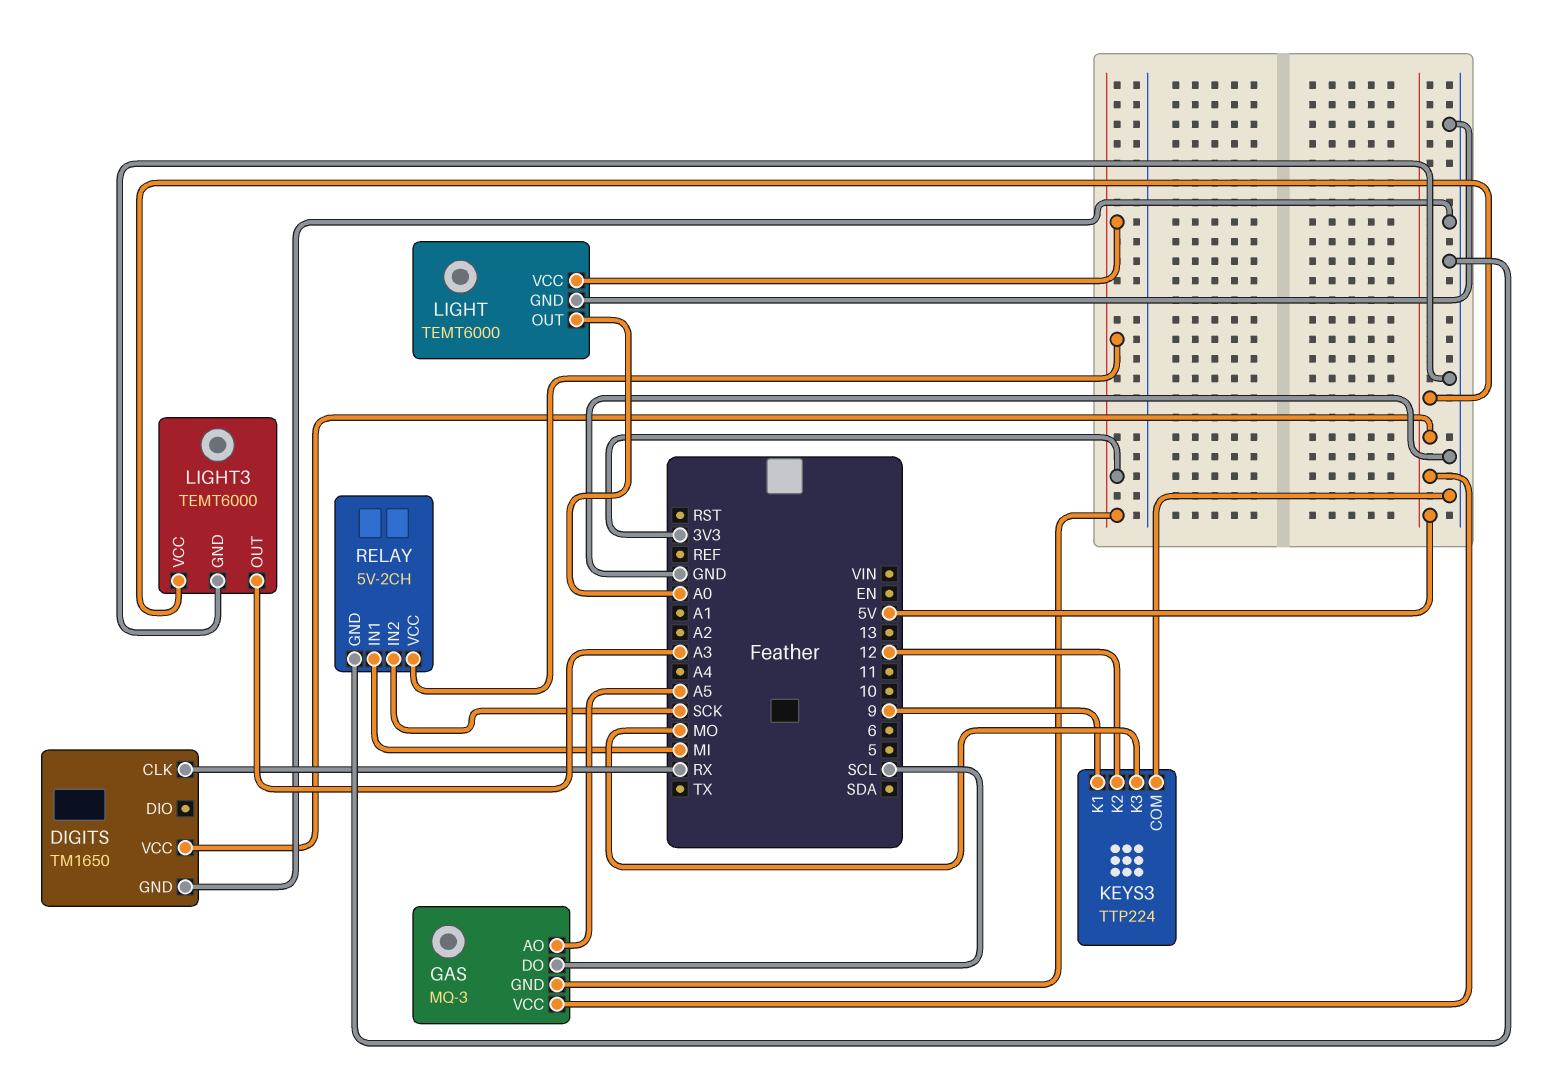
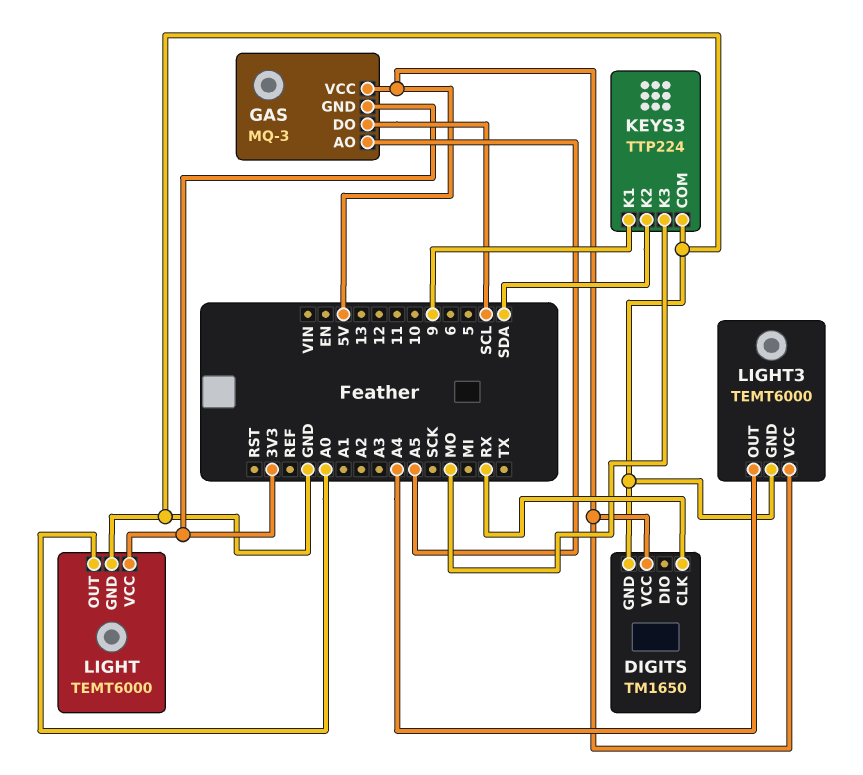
KEYS3 pin K2: 12 -> SDA
LIGHT3 pin OUT: A3 -> A4
RELAY: 5V-2CH -> none
RELAY pin GND: GND -> none
RELAY pin IN1: MI -> none
RELAY pin IN2: SCK -> none
RELAY pin VCC: 3V3 -> none

